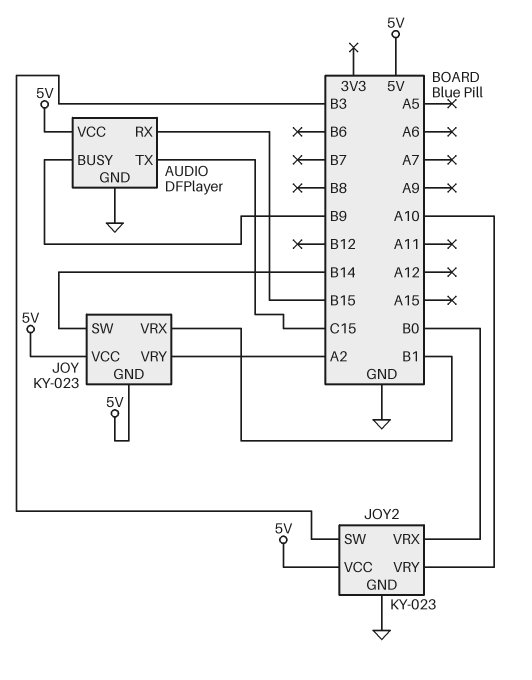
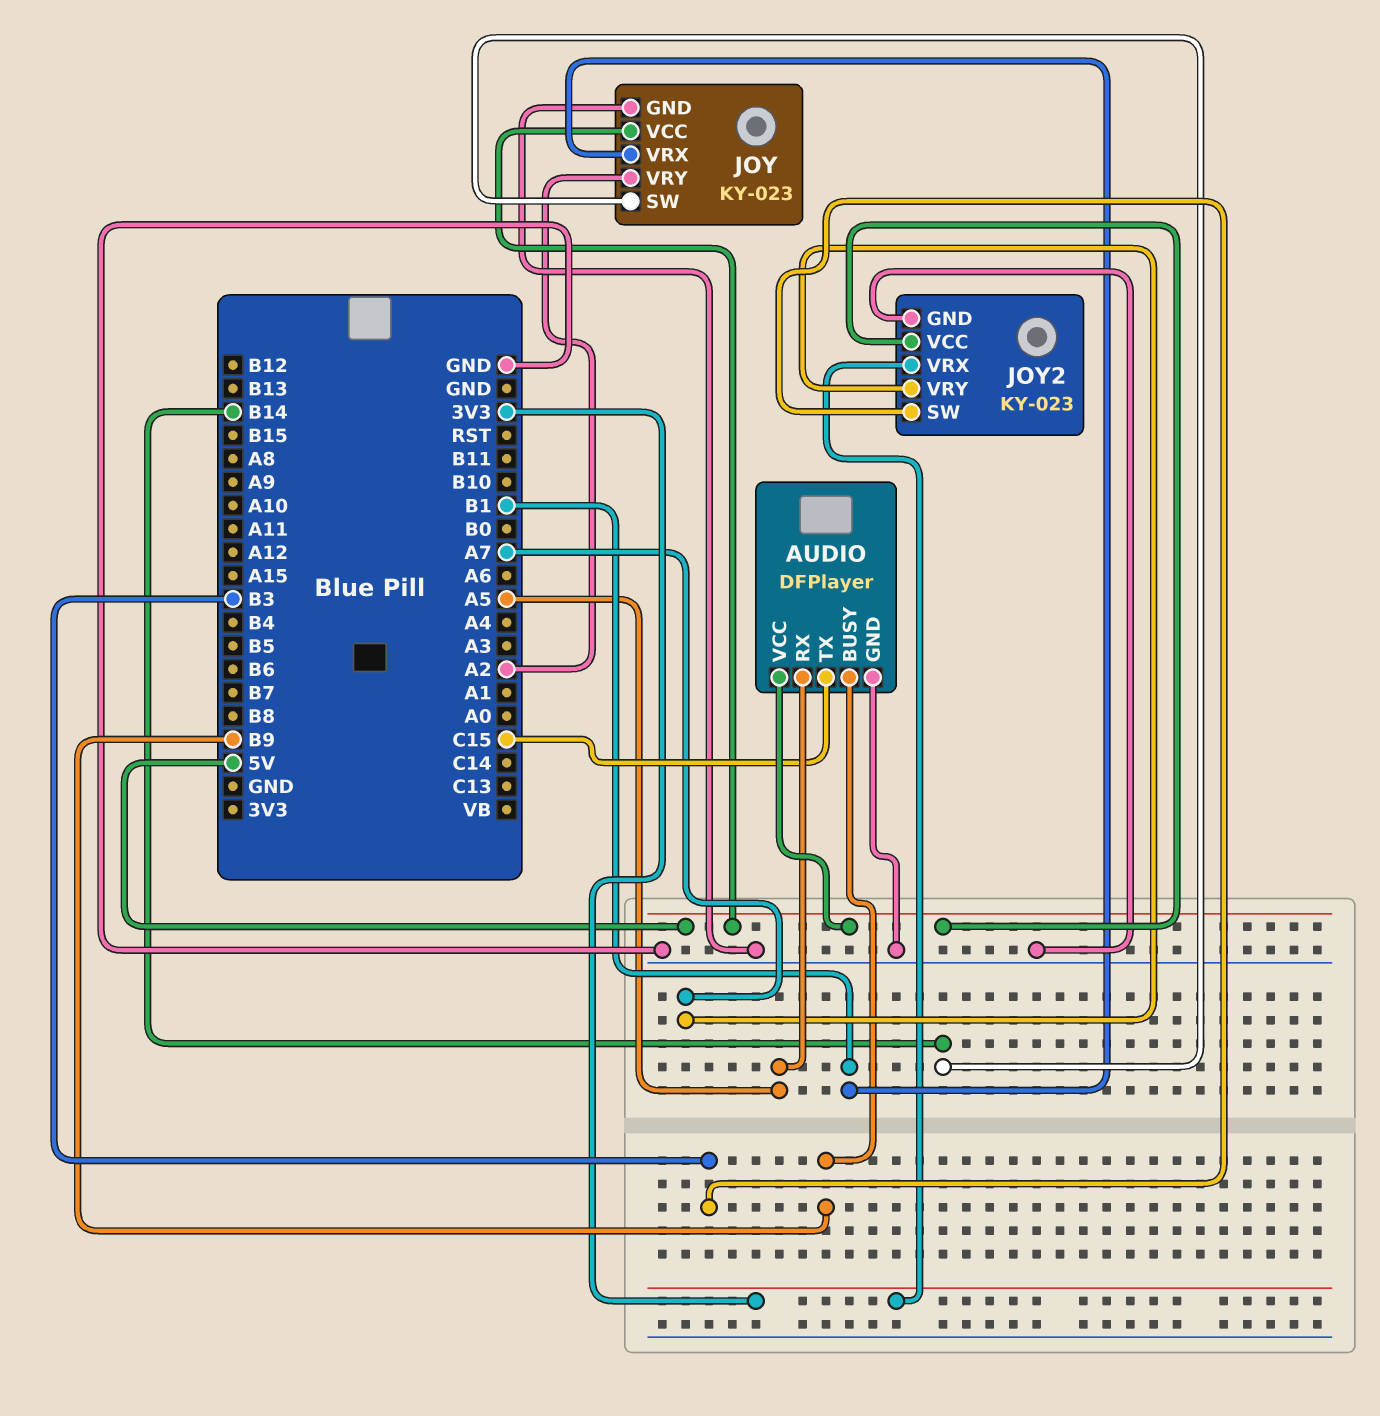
AUDIO pin RX: B15 -> A5
JOY pin GND: 5V -> GND
JOY2 pin VRX: B0 -> 3V3
JOY2 pin VRY: A10 -> A7

